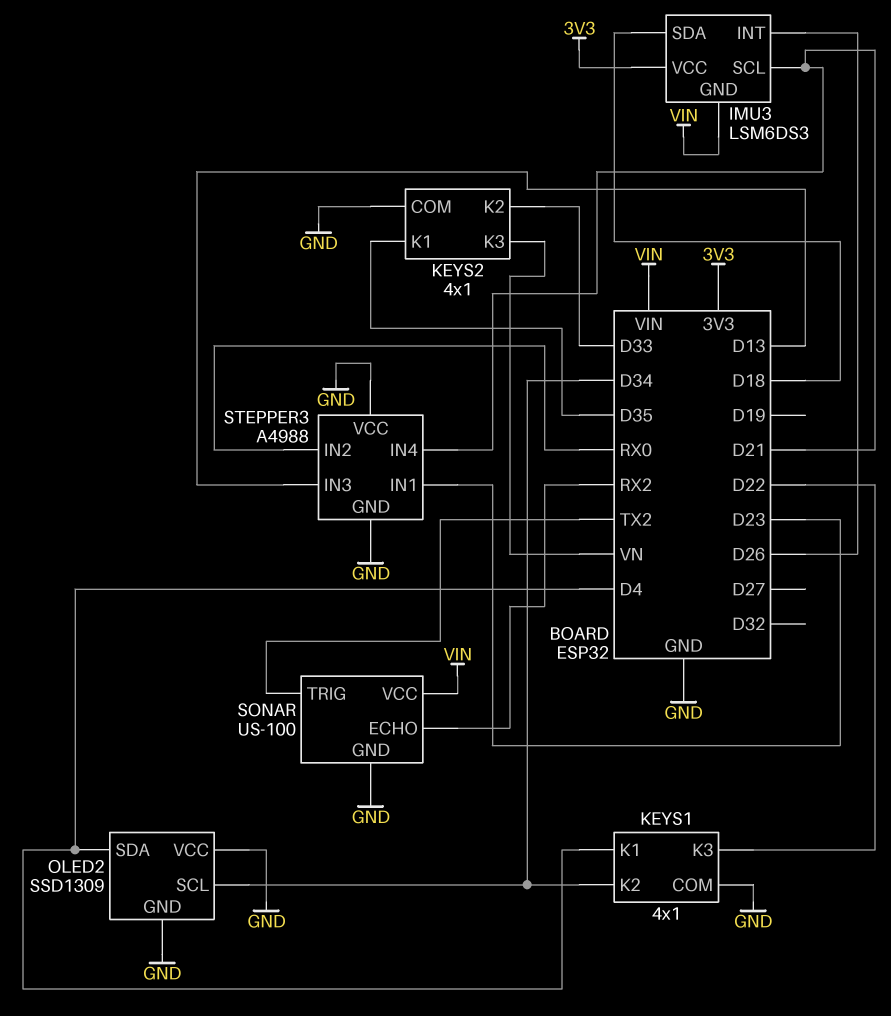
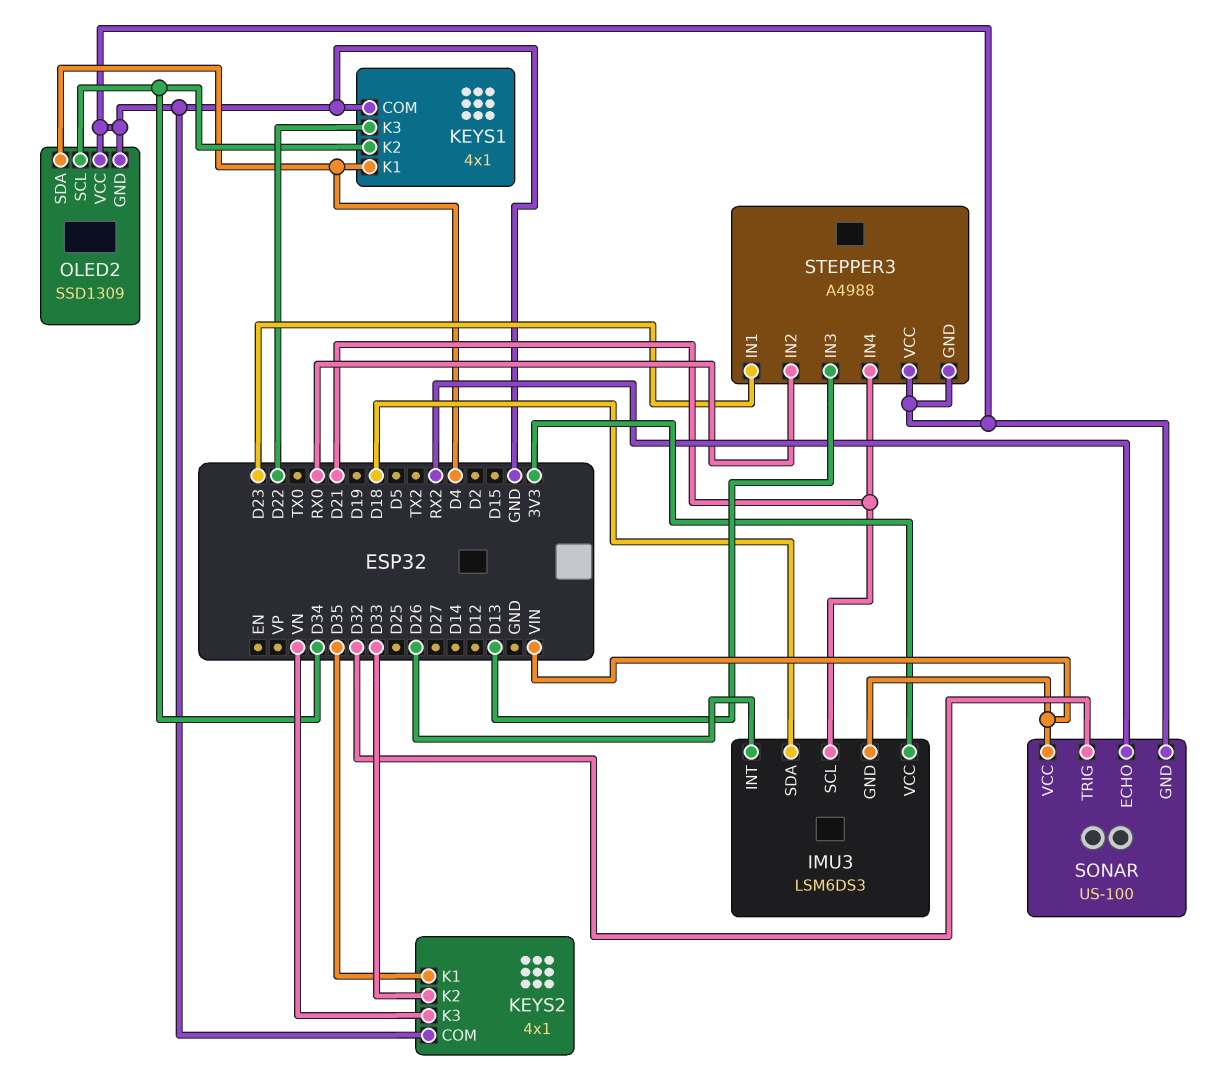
SONAR pin TRIG: TX2 -> D32

